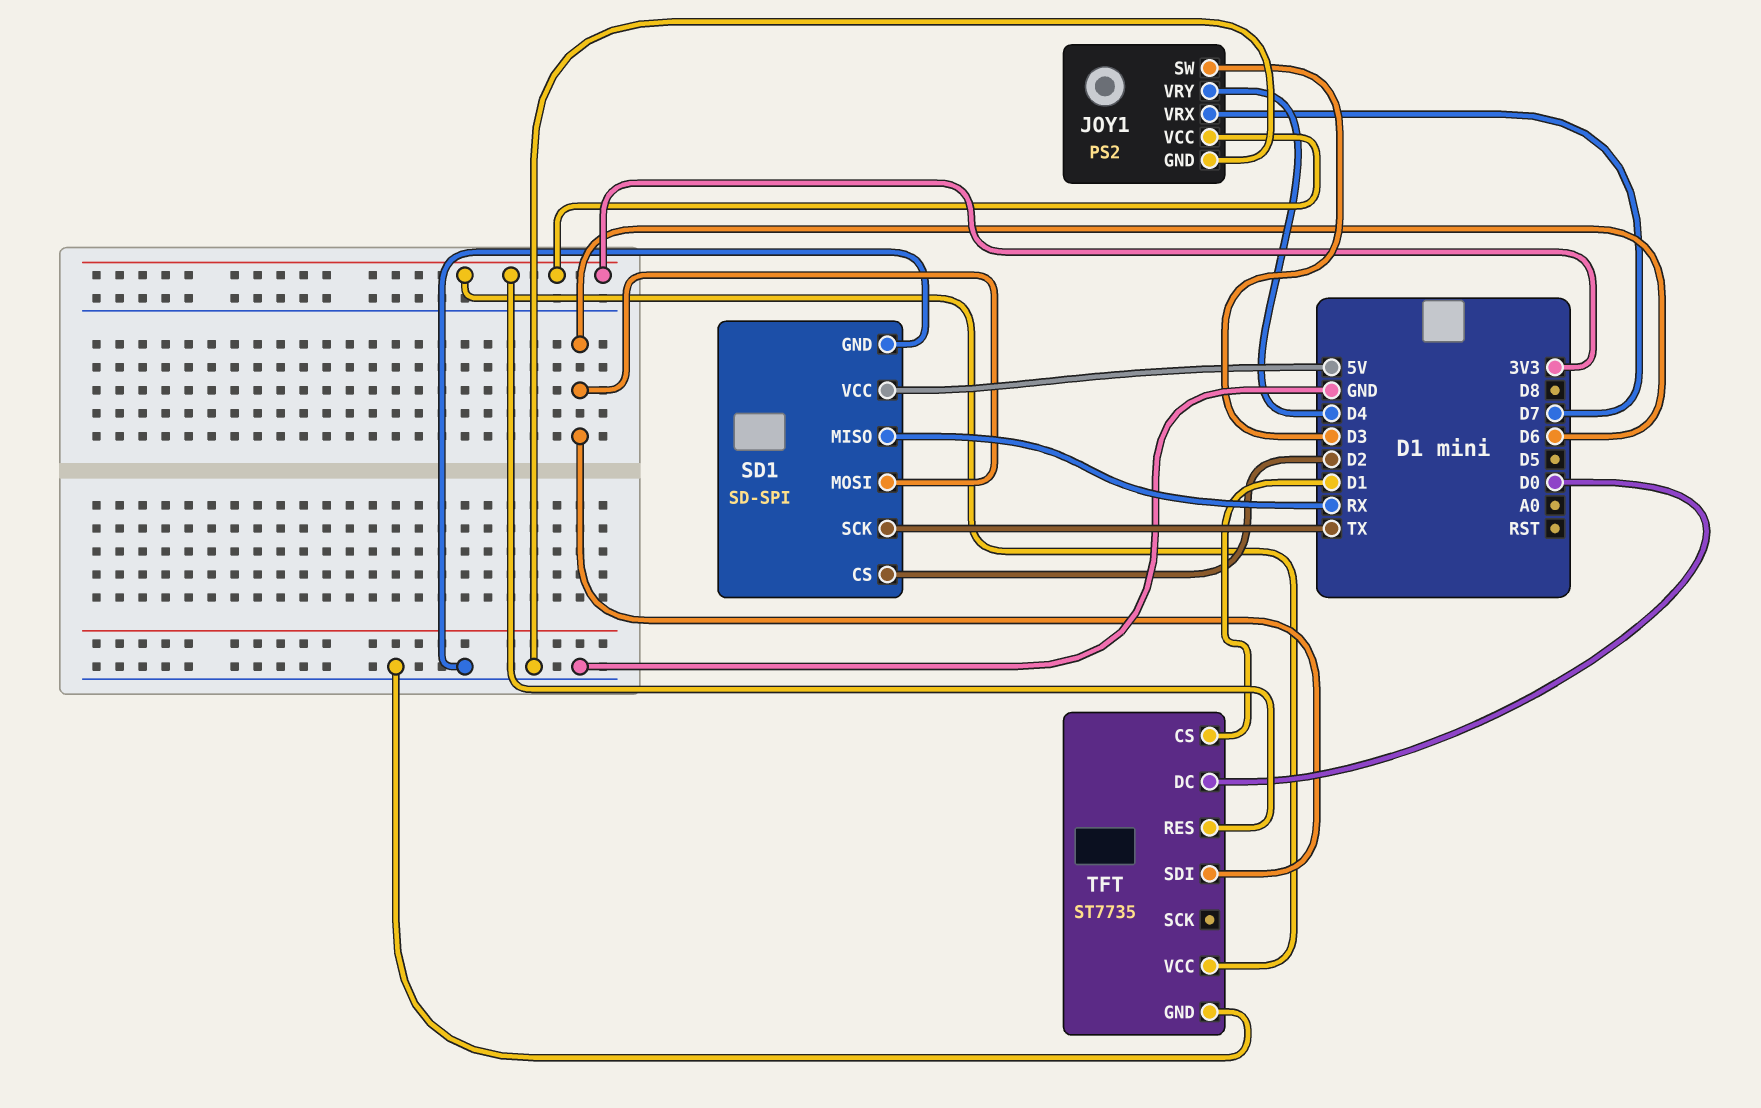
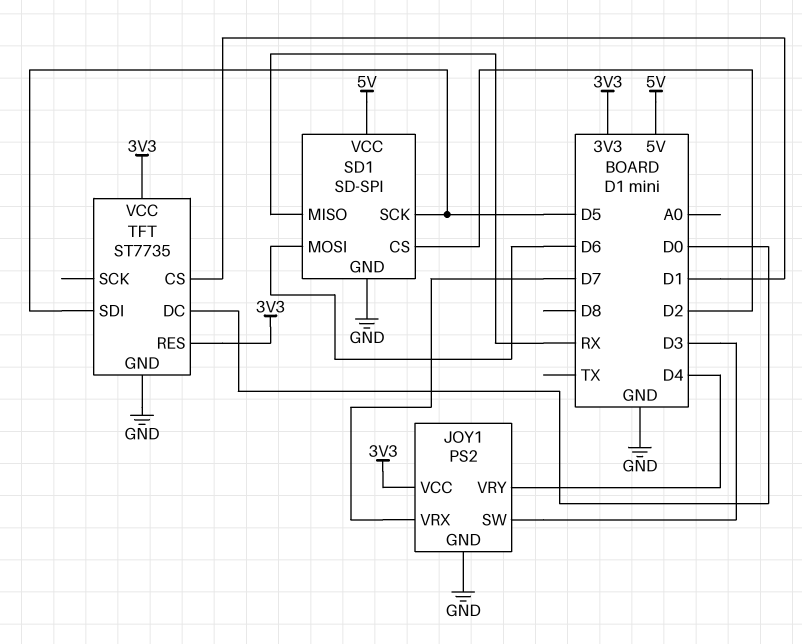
SD1 pin SCK: TX -> D5
TFT pin SDI: D6 -> D5

